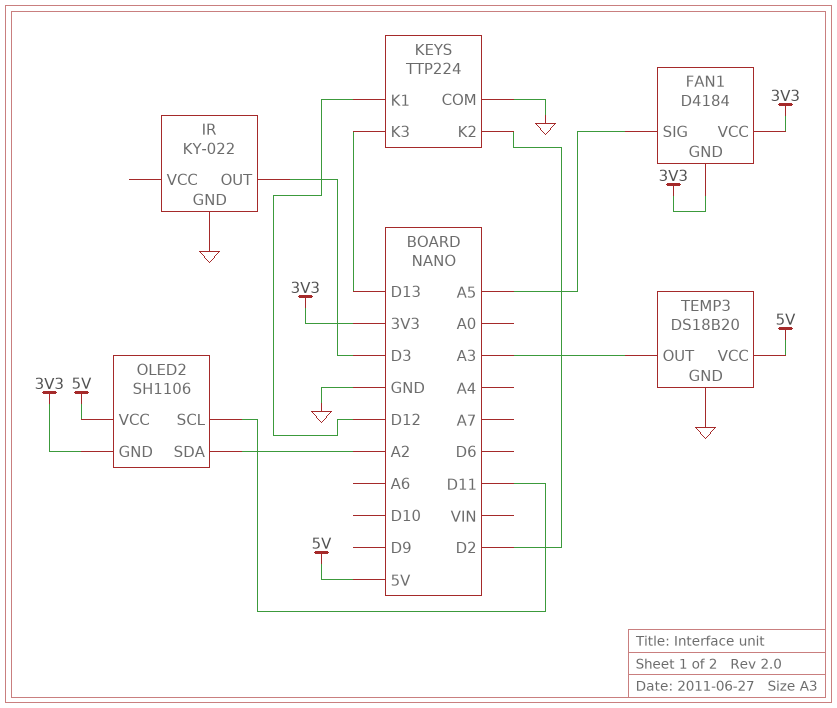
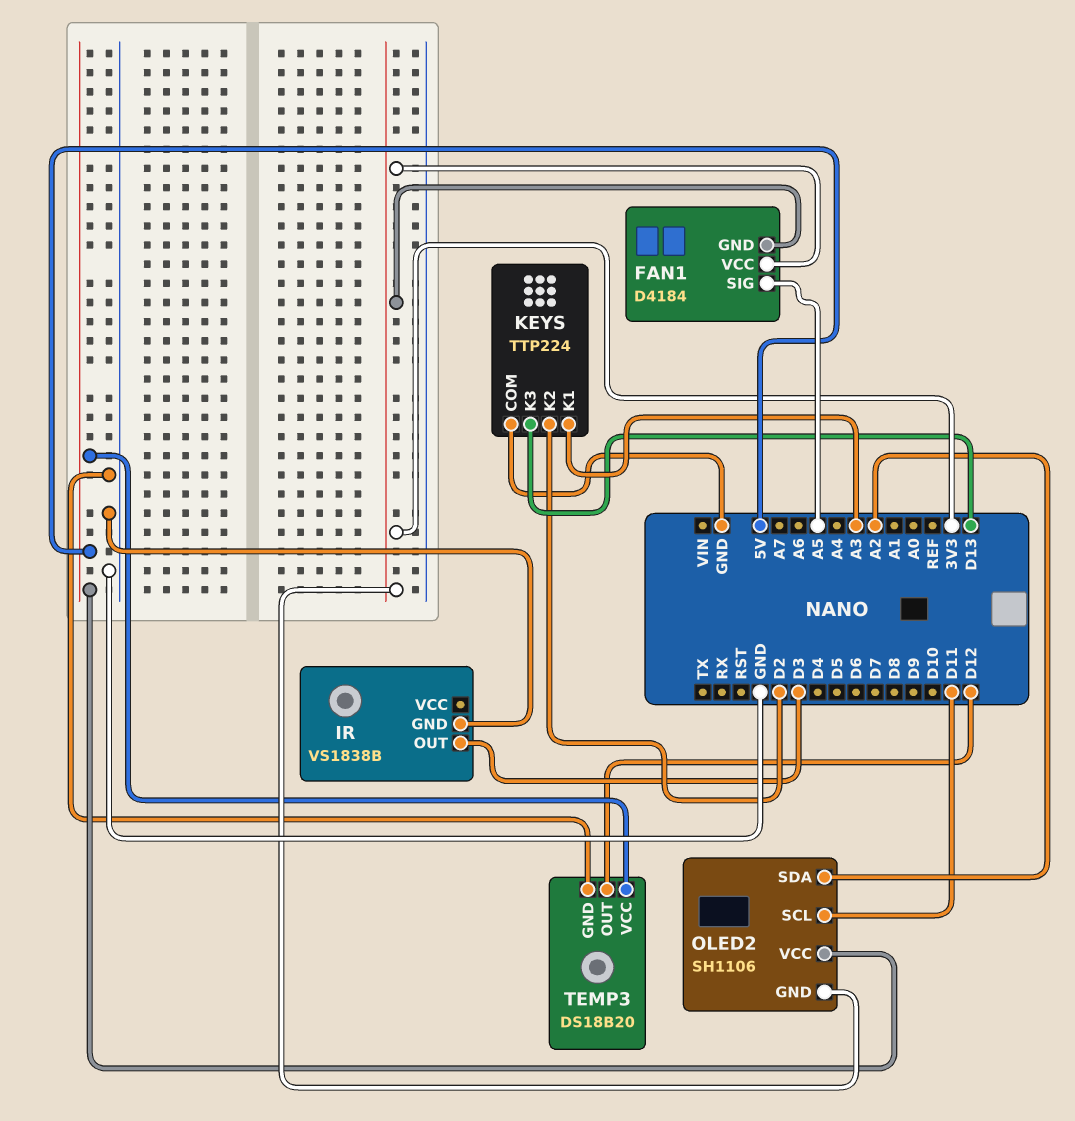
IR: KY-022 -> VS1838B
KEYS pin K1: D12 -> A3
TEMP3 pin OUT: A3 -> D12

